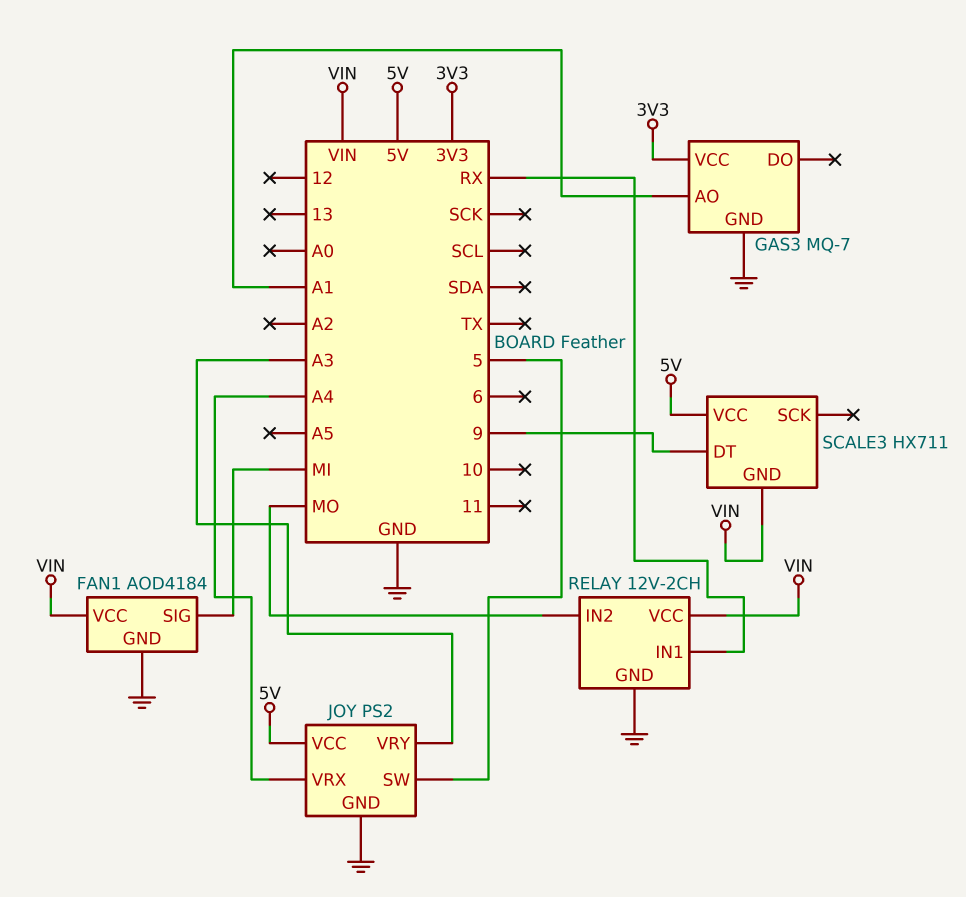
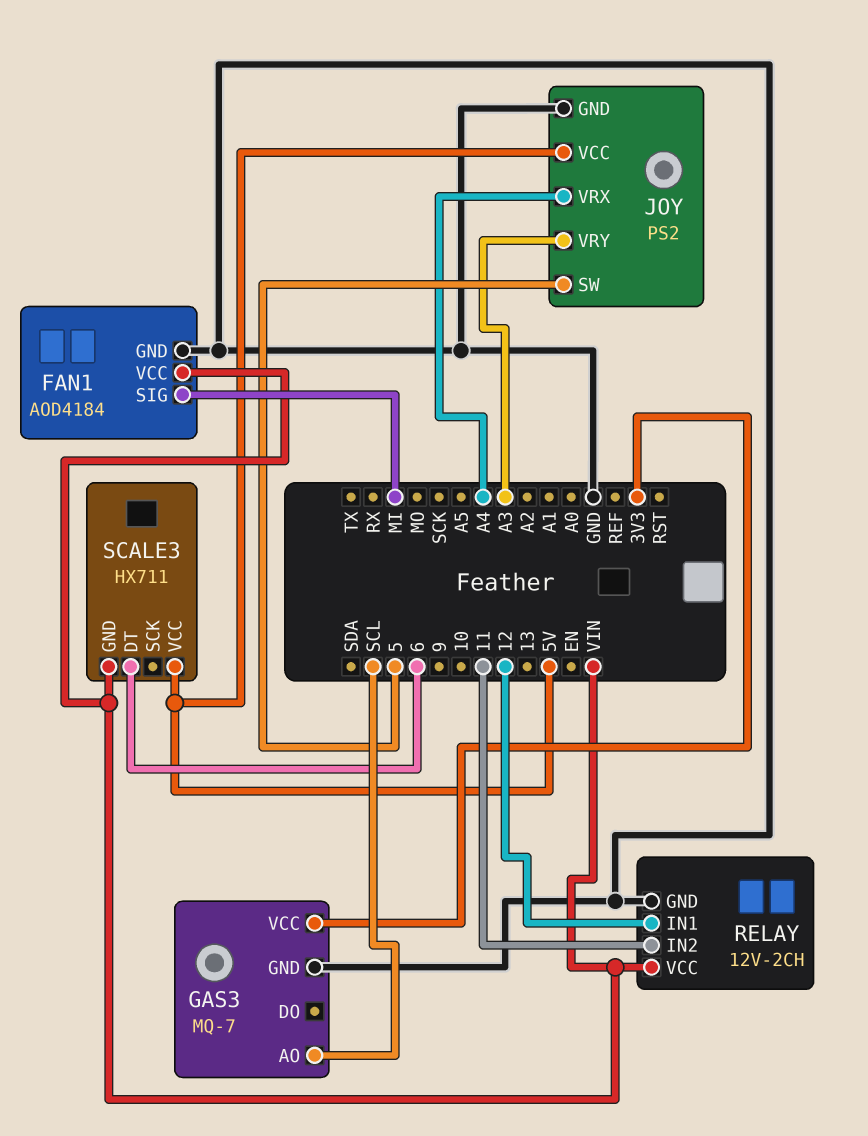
GAS3 pin AO: A1 -> SCL
RELAY pin IN1: RX -> 12
RELAY pin IN2: MO -> 11
SCALE3 pin DT: 9 -> 6

